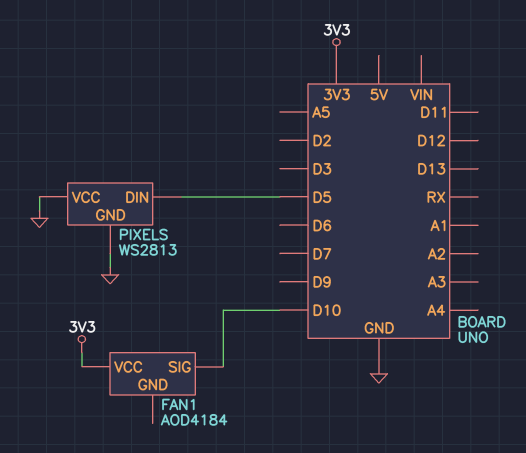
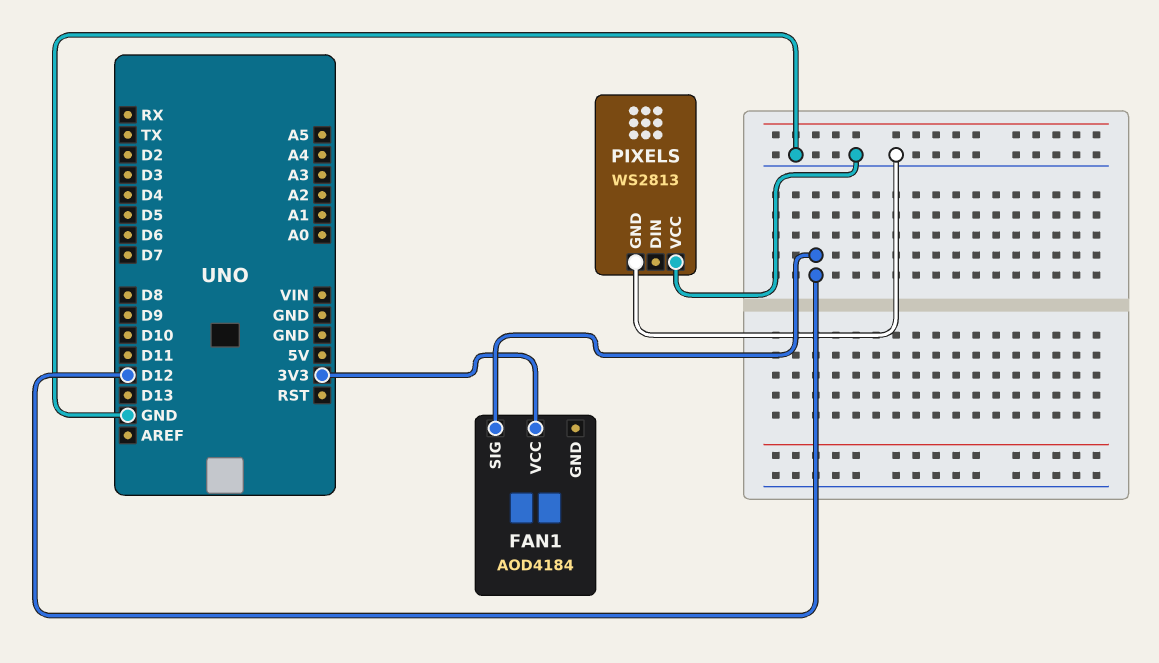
FAN1 pin SIG: D10 -> D12
PIXELS pin DIN: D5 -> none

